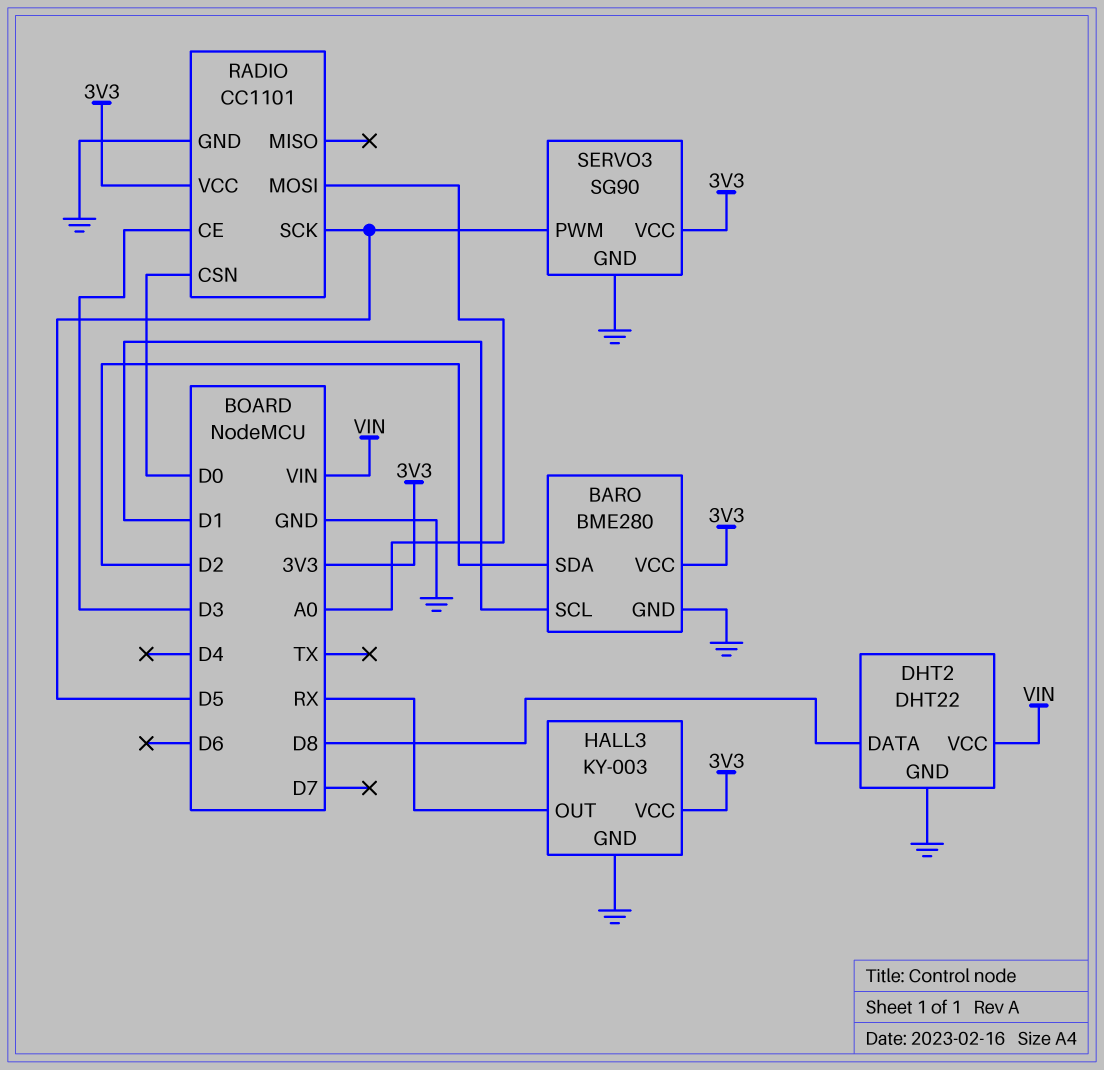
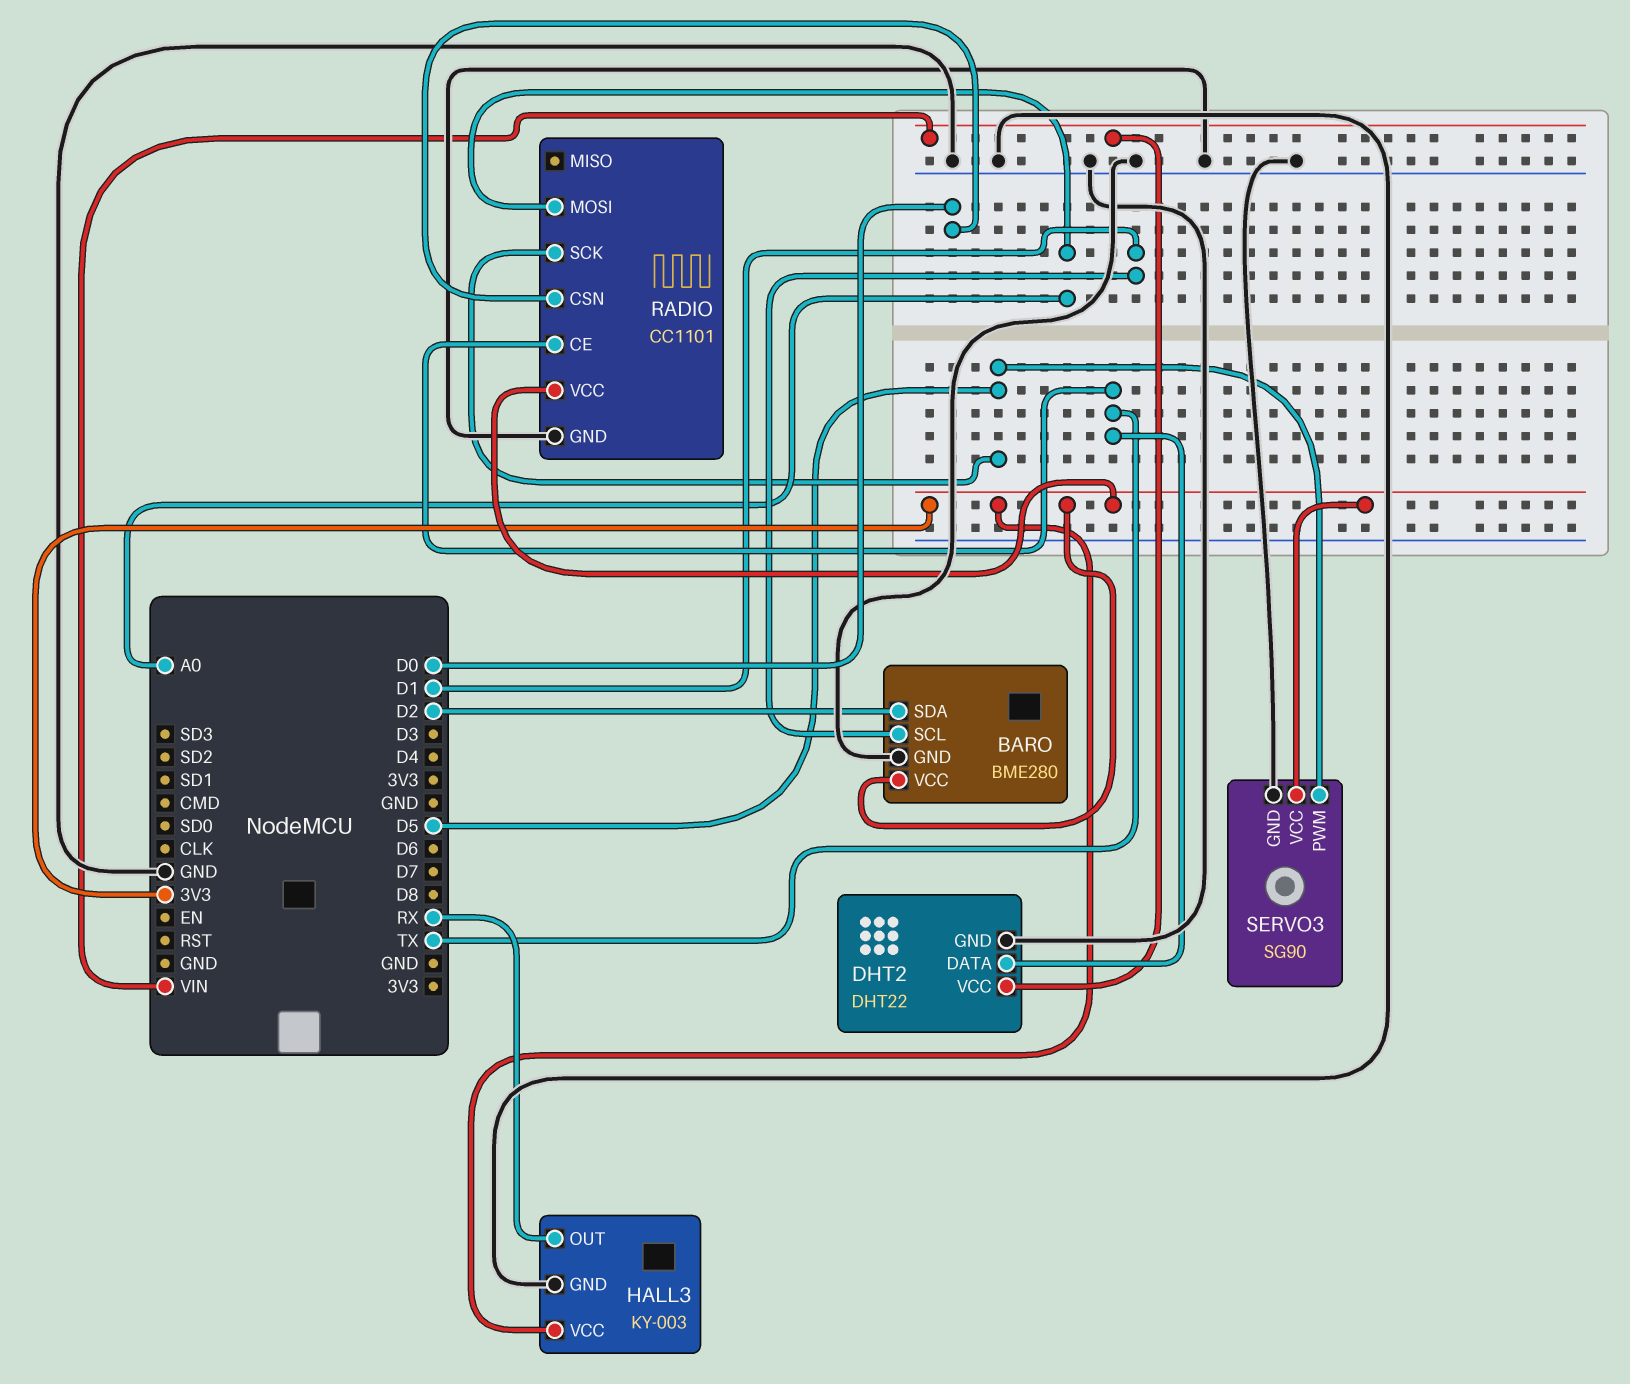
DHT2 pin DATA: D8 -> TX
RADIO pin CE: D3 -> TX

